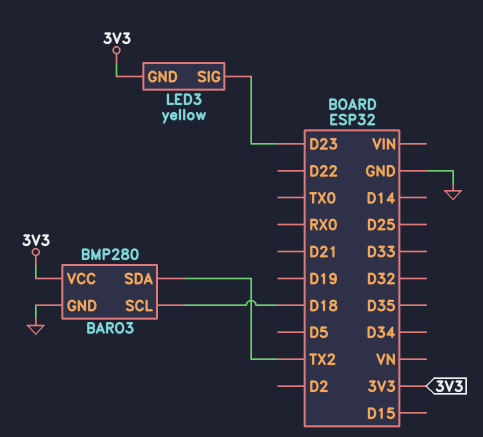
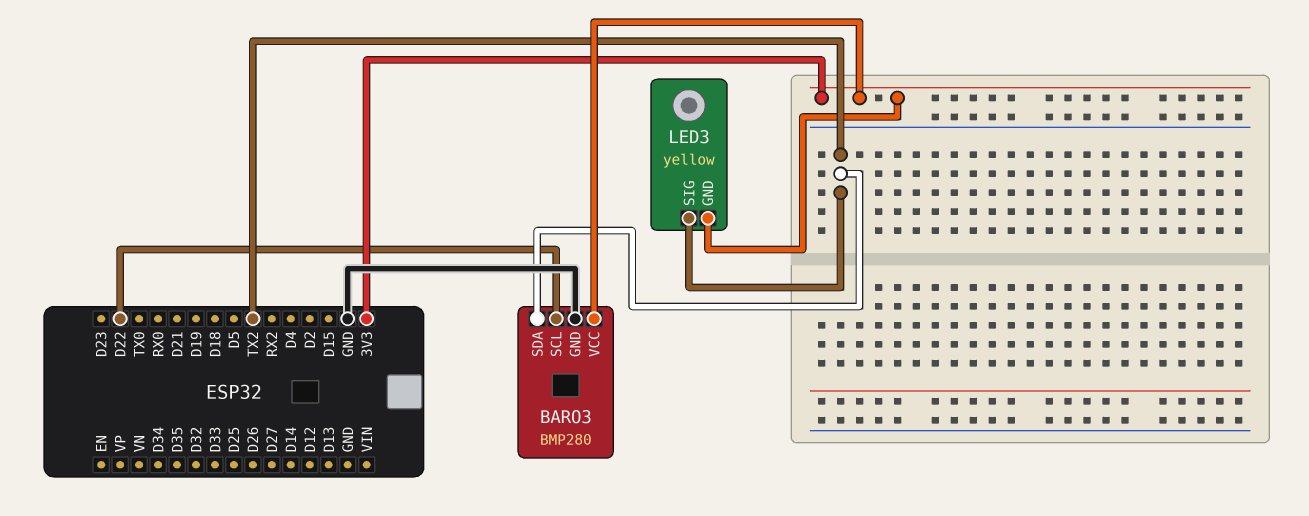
BARO3 pin SCL: D18 -> D22
LED3 pin SIG: D23 -> TX2

